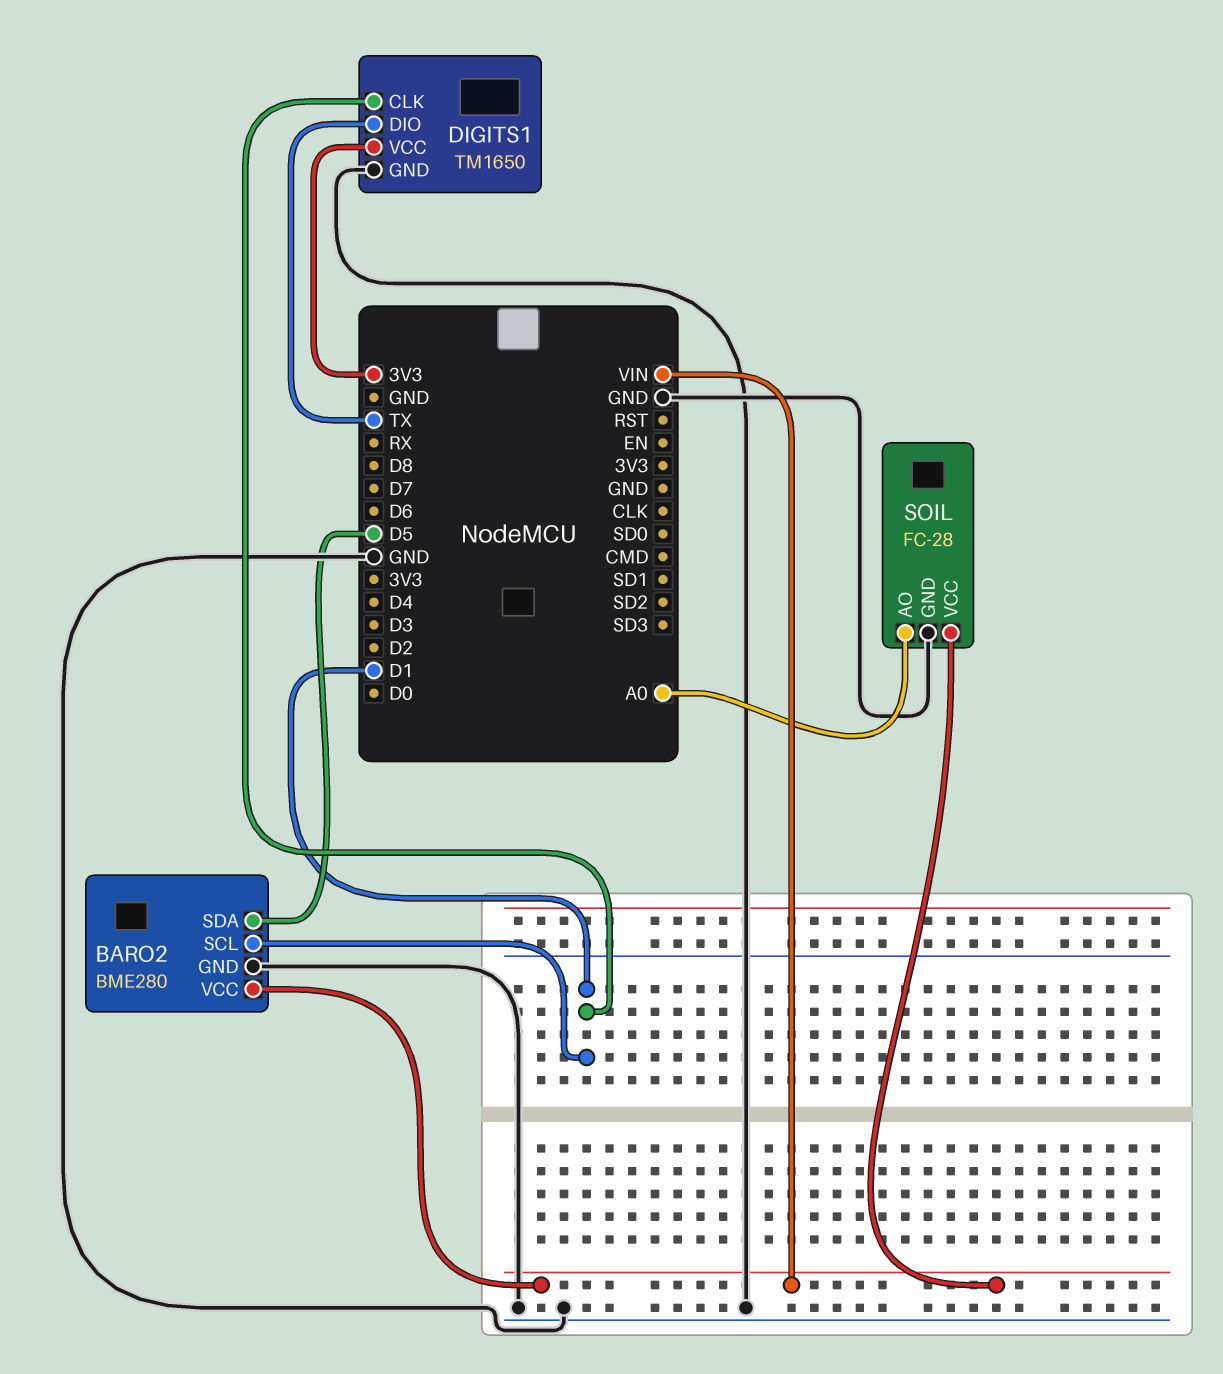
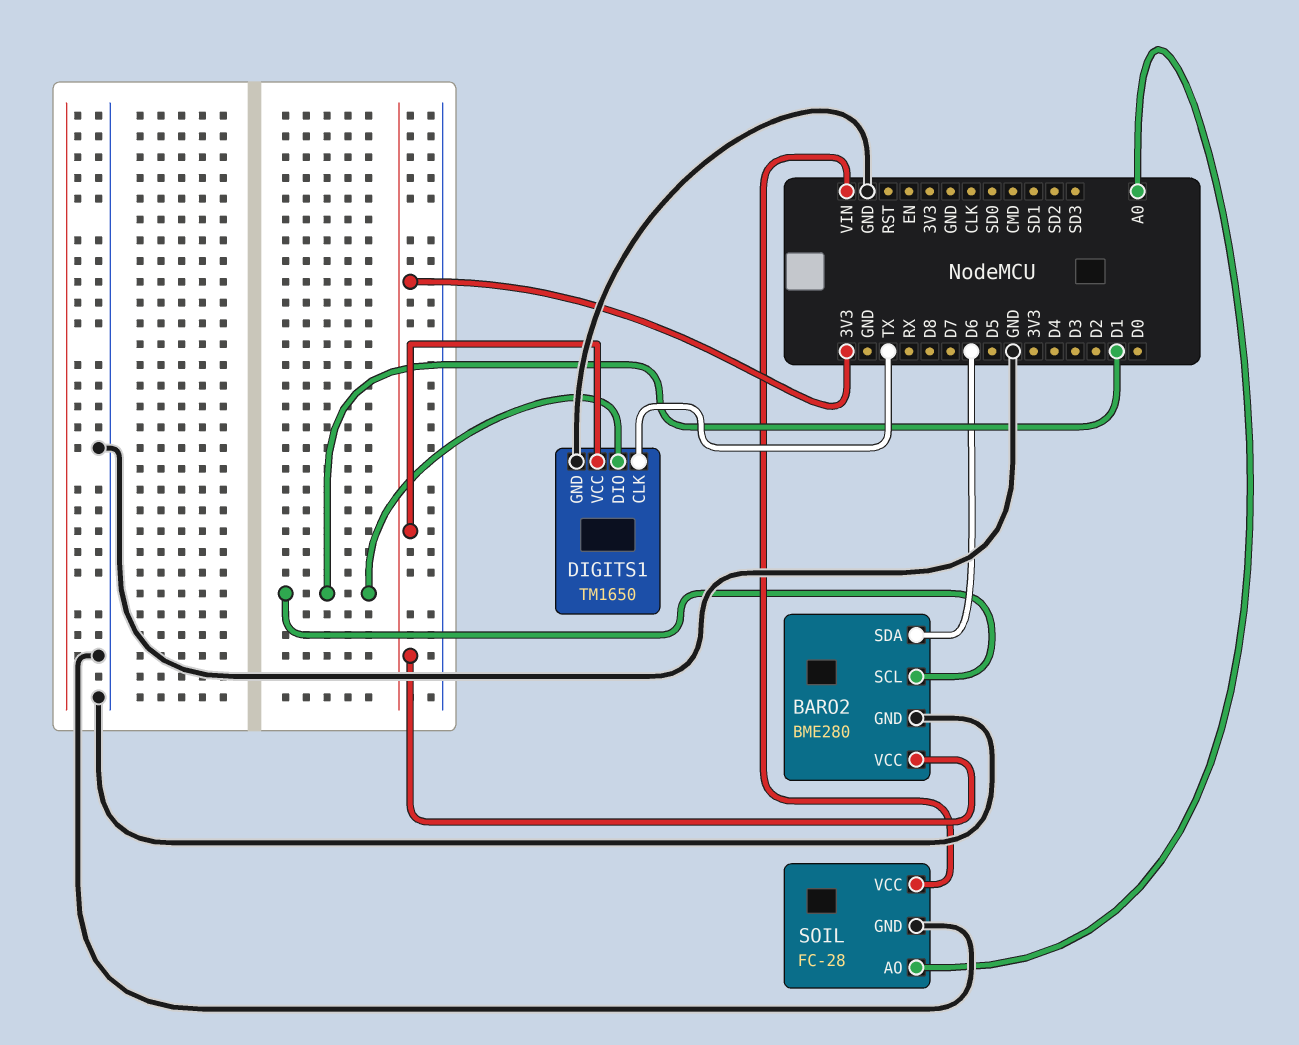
BARO2 pin SDA: D5 -> D6
BARO2 pin VCC: VIN -> 3V3
DIGITS1 pin CLK: D1 -> TX
DIGITS1 pin DIO: TX -> D1

